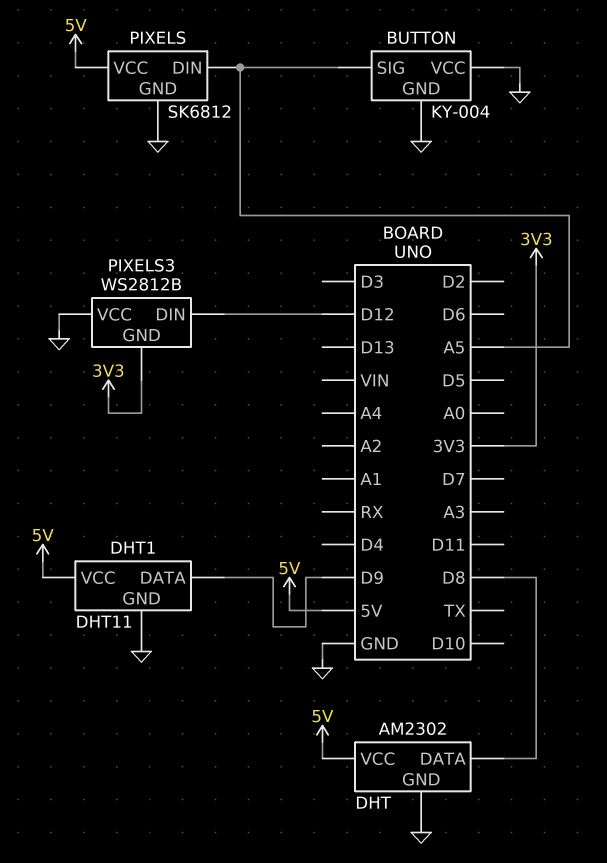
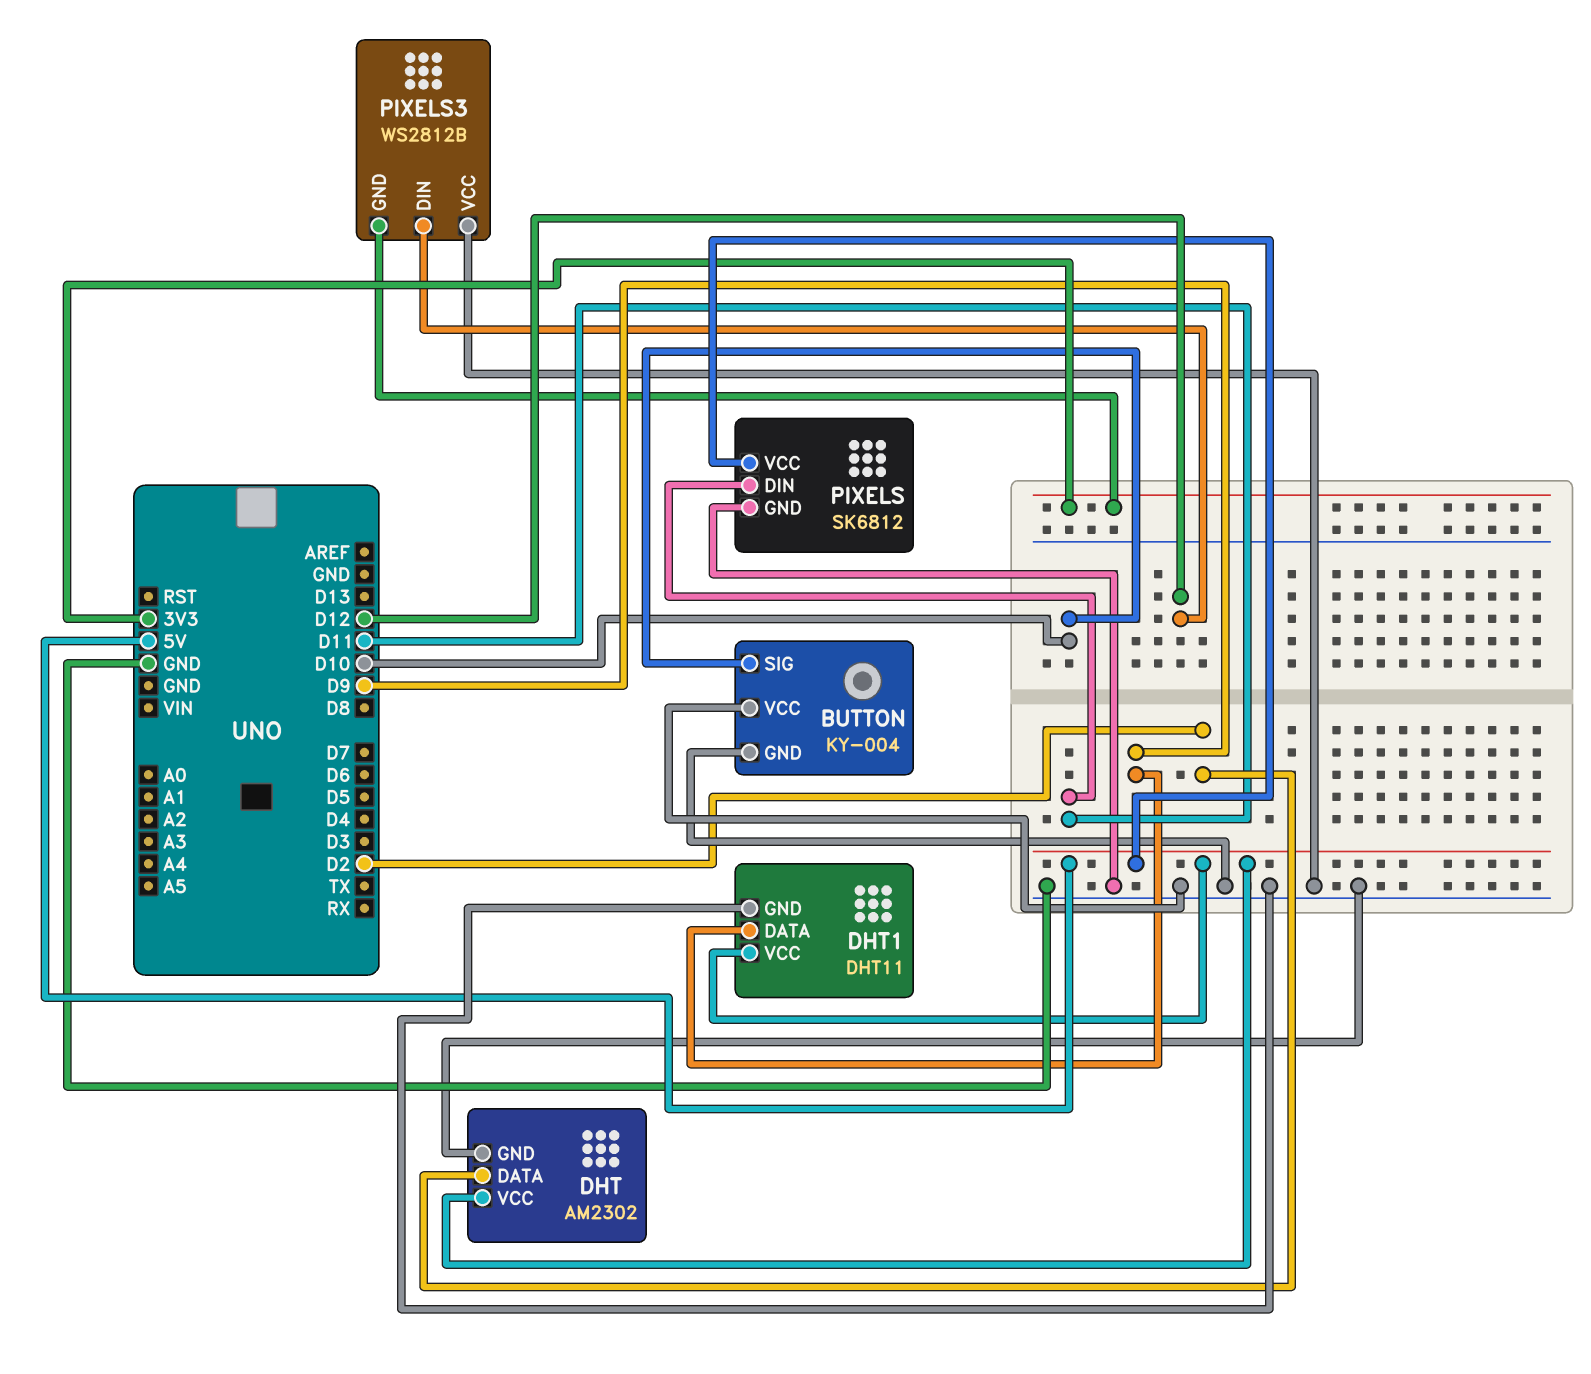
BUTTON pin SIG: A5 -> D10
DHT pin DATA: D8 -> D2
PIXELS pin DIN: A5 -> D11

